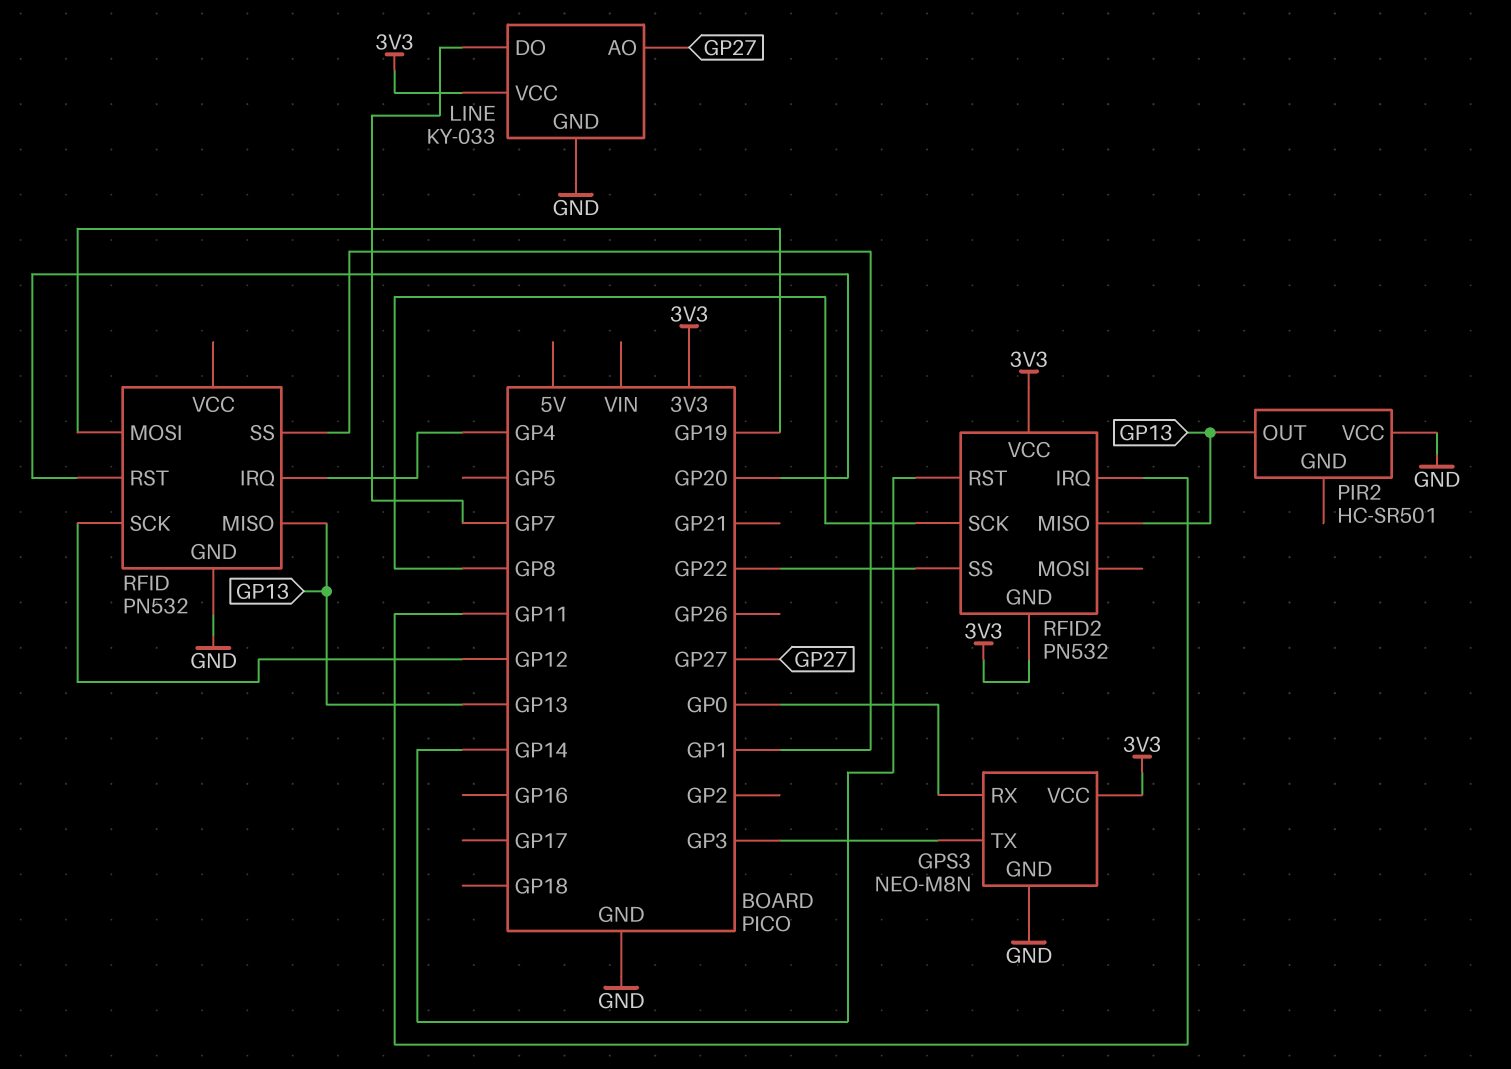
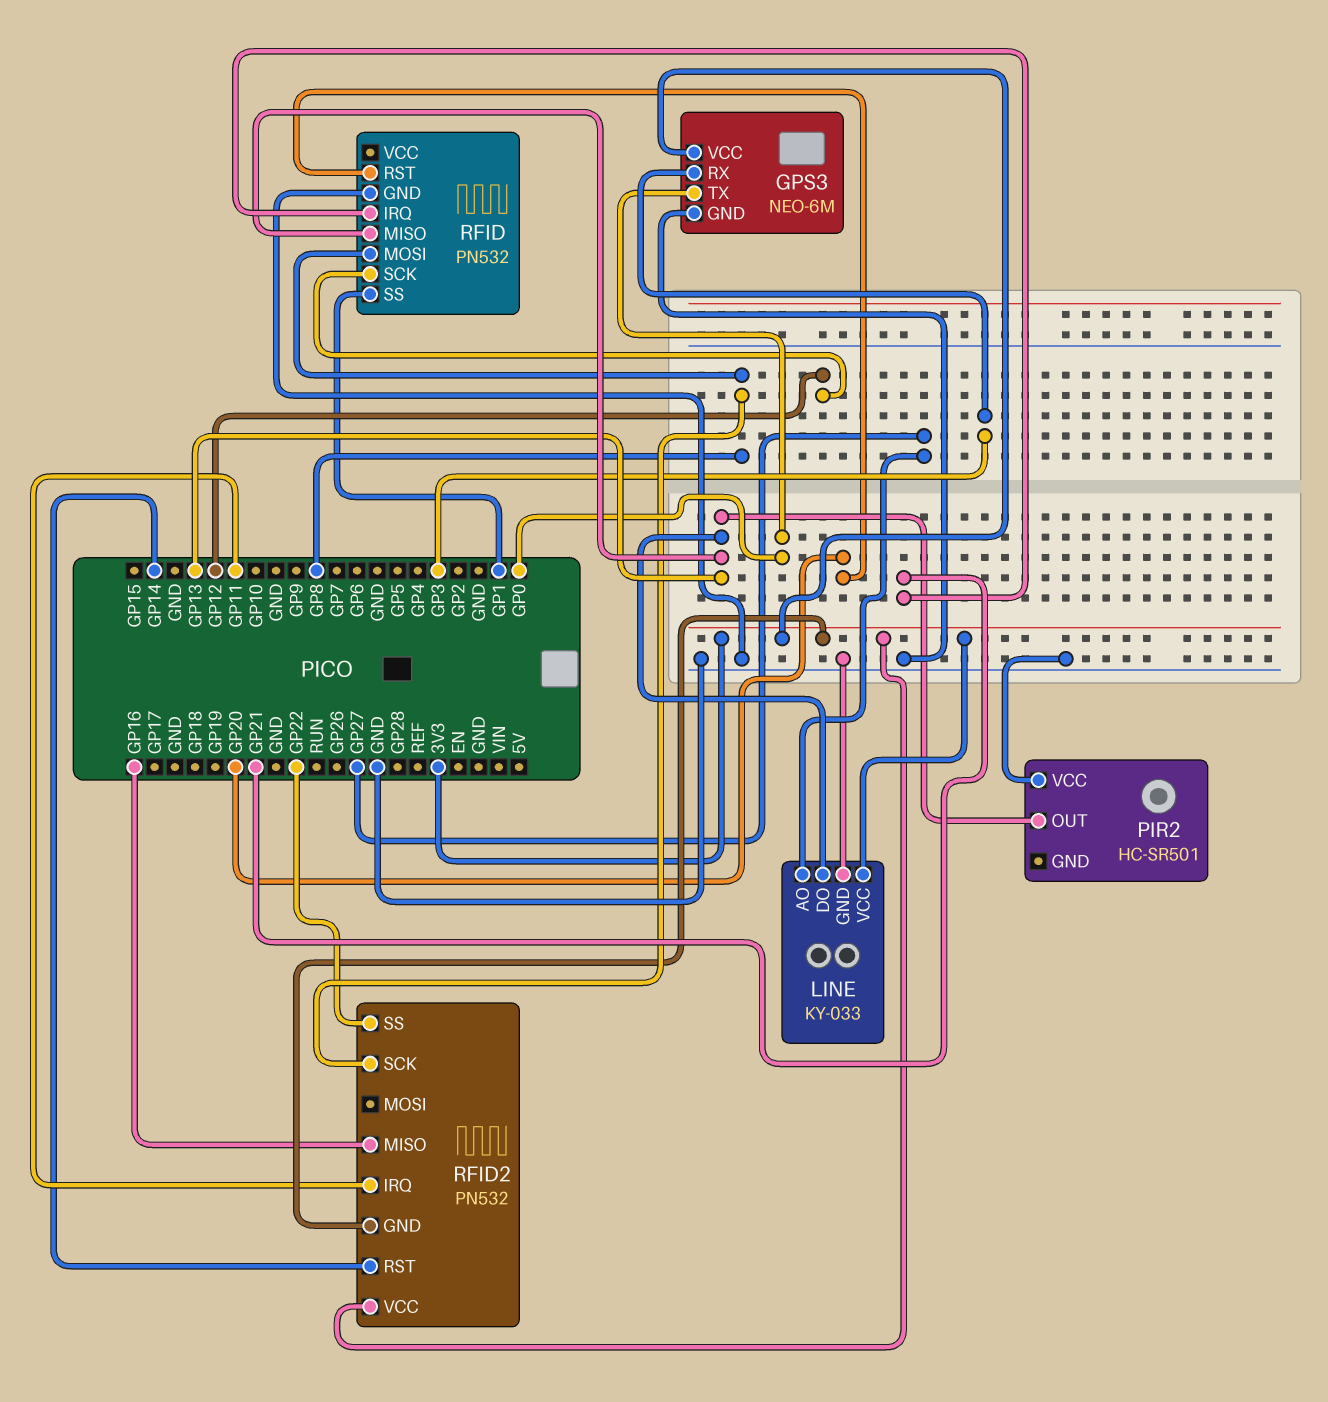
GPS3: NEO-M8N -> NEO-6M
GPS3 pin RX: GP0 -> GP3
GPS3 pin TX: GP3 -> GP0
LINE pin DO: GP7 -> GP13
RFID pin IRQ: GP4 -> GP21
RFID pin MOSI: GP19 -> GP8
RFID2 pin MISO: GP13 -> GP16

